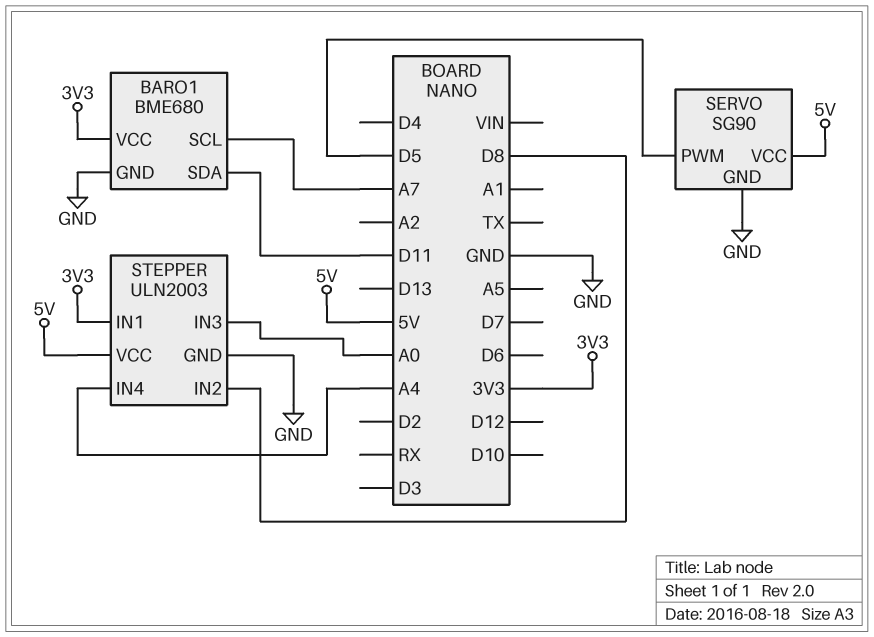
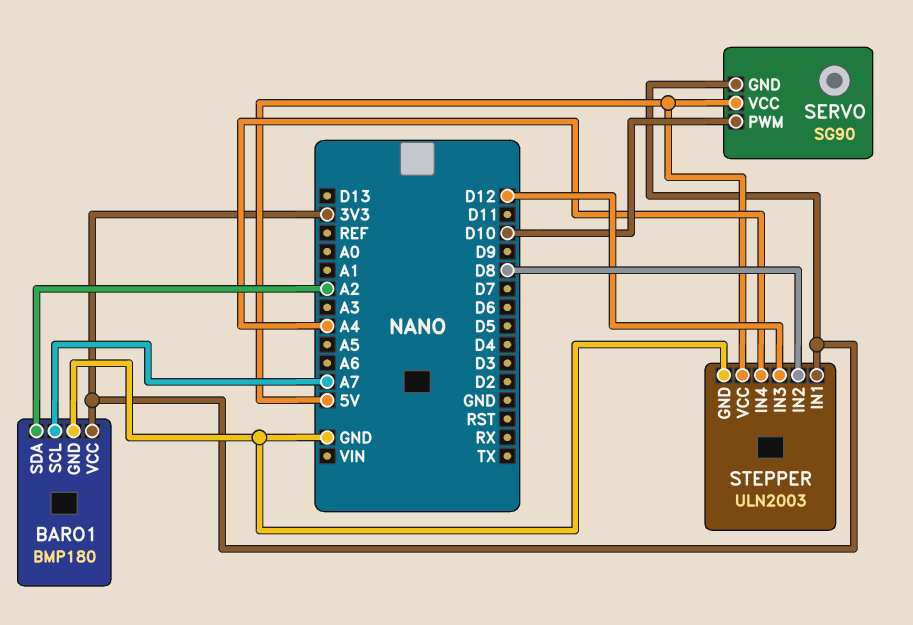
BARO1: BME680 -> BMP180
BARO1 pin SDA: D11 -> A2
SERVO pin GND: GND -> 3V3
SERVO pin PWM: D5 -> D10
STEPPER pin IN3: A0 -> D12

